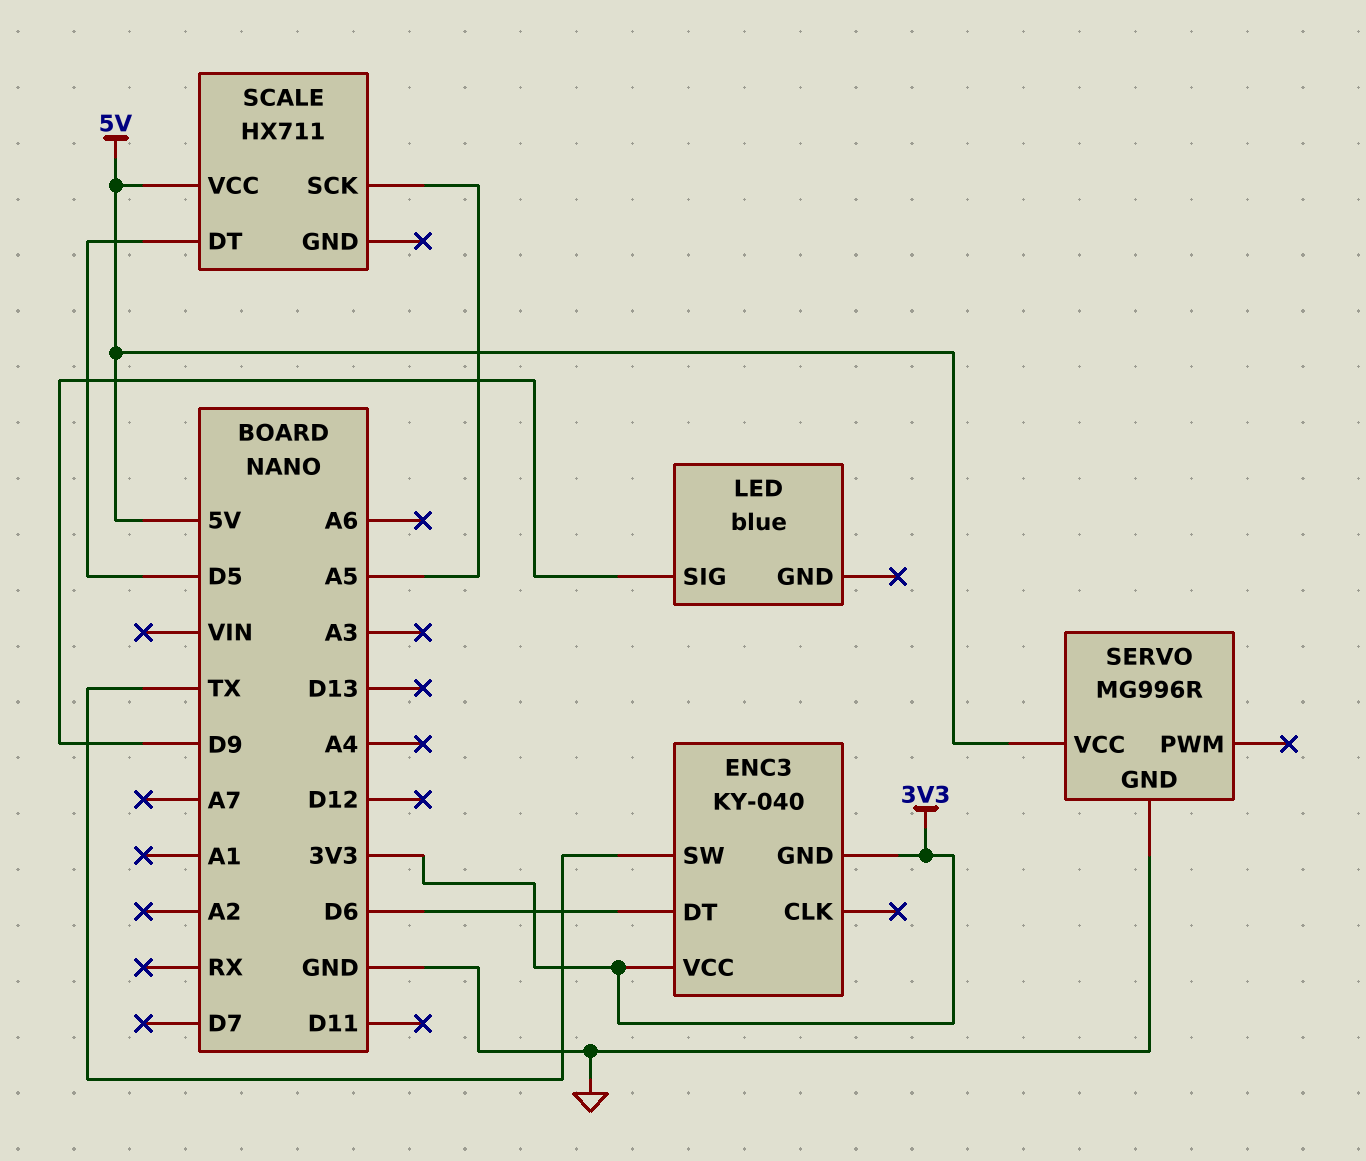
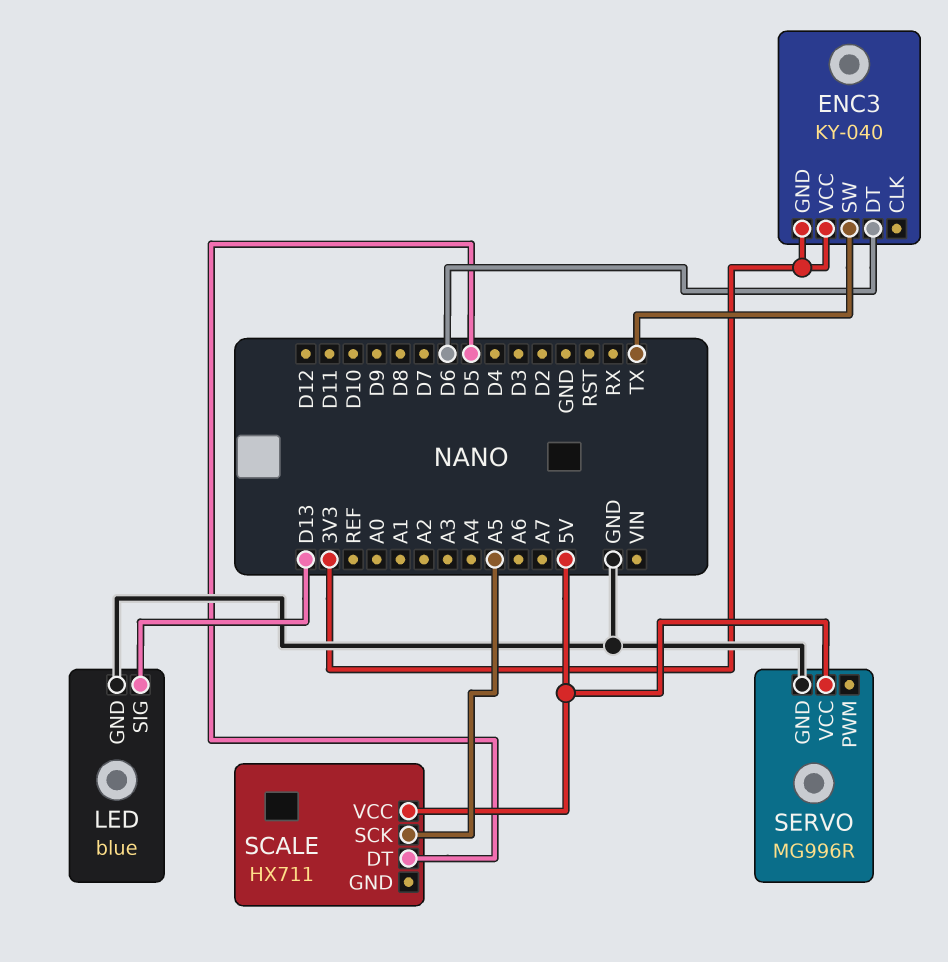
LED pin GND: none -> GND
LED pin SIG: D9 -> D13

